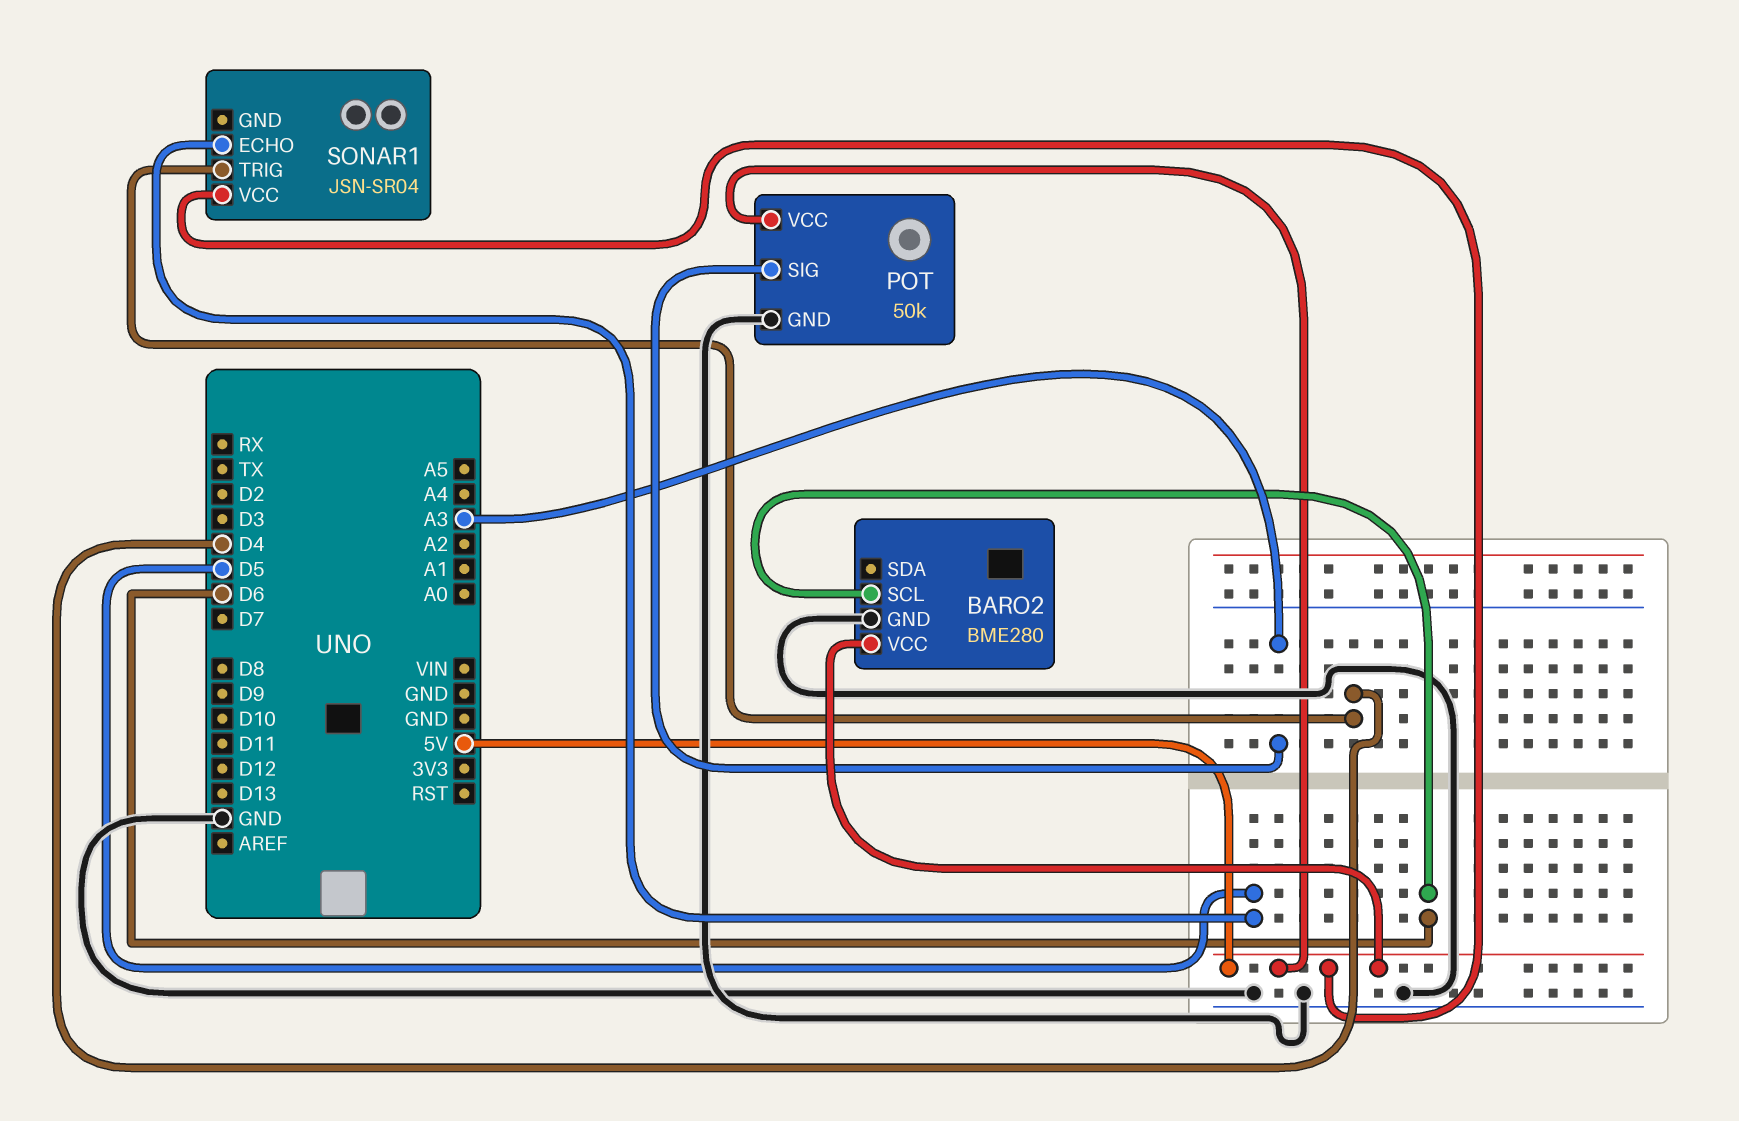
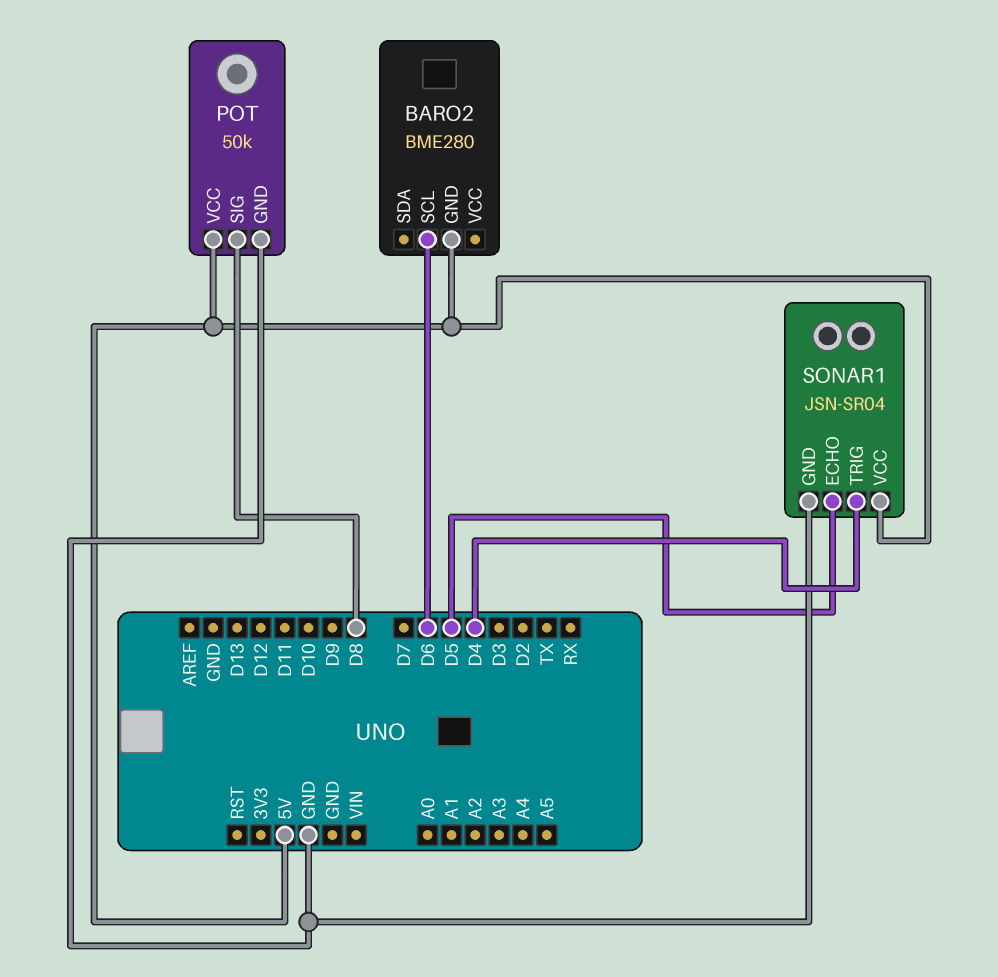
BARO2 pin GND: GND -> 5V
BARO2 pin VCC: 5V -> none
POT pin SIG: A3 -> D8
SONAR1 pin GND: none -> GND

